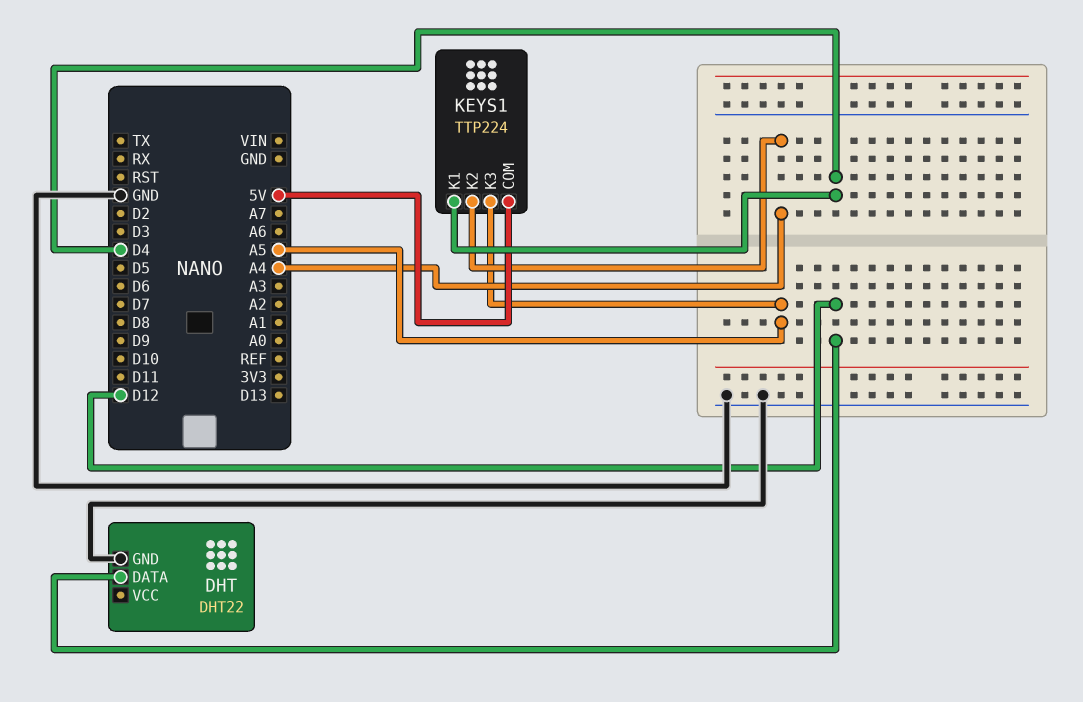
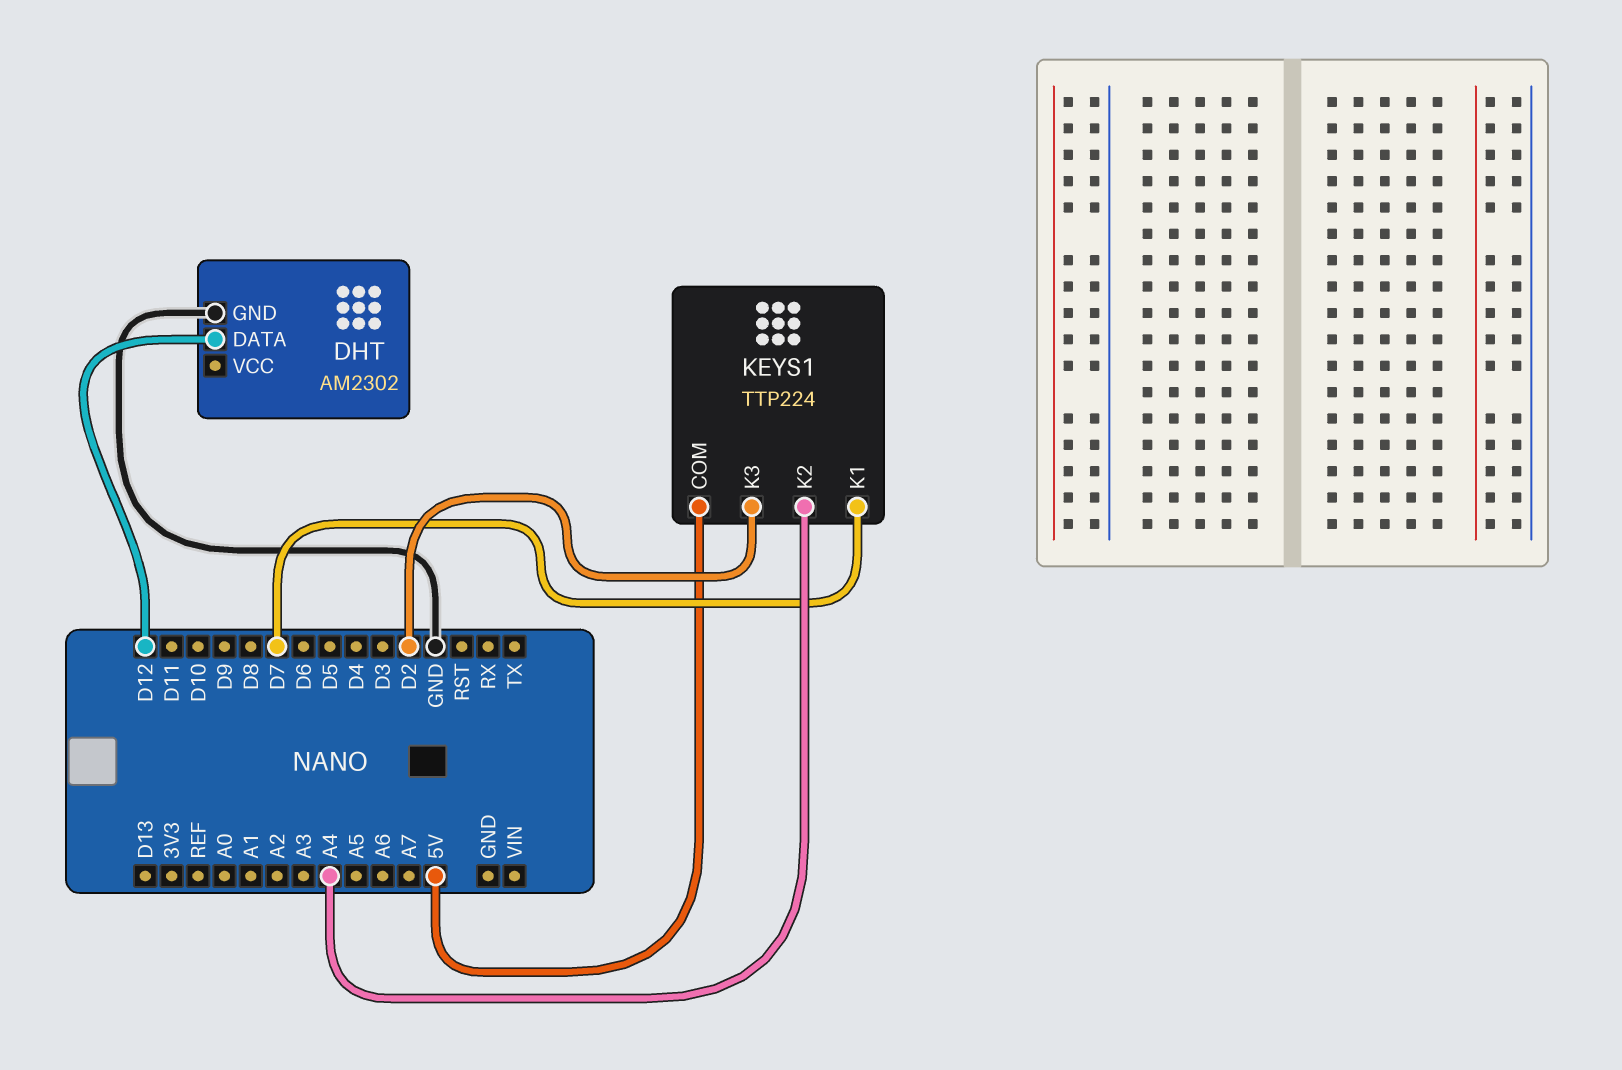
DHT: DHT22 -> AM2302
KEYS1 pin K1: D4 -> D7
KEYS1 pin K3: A5 -> D2

